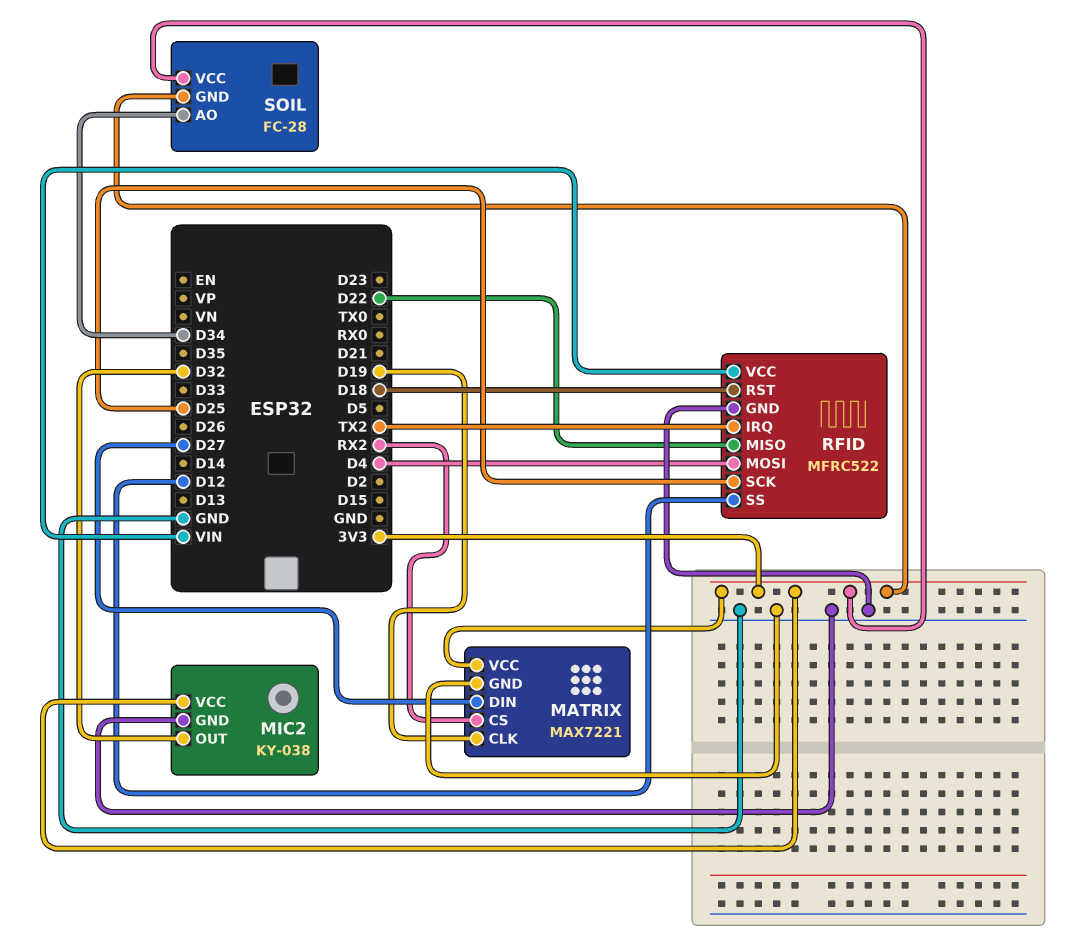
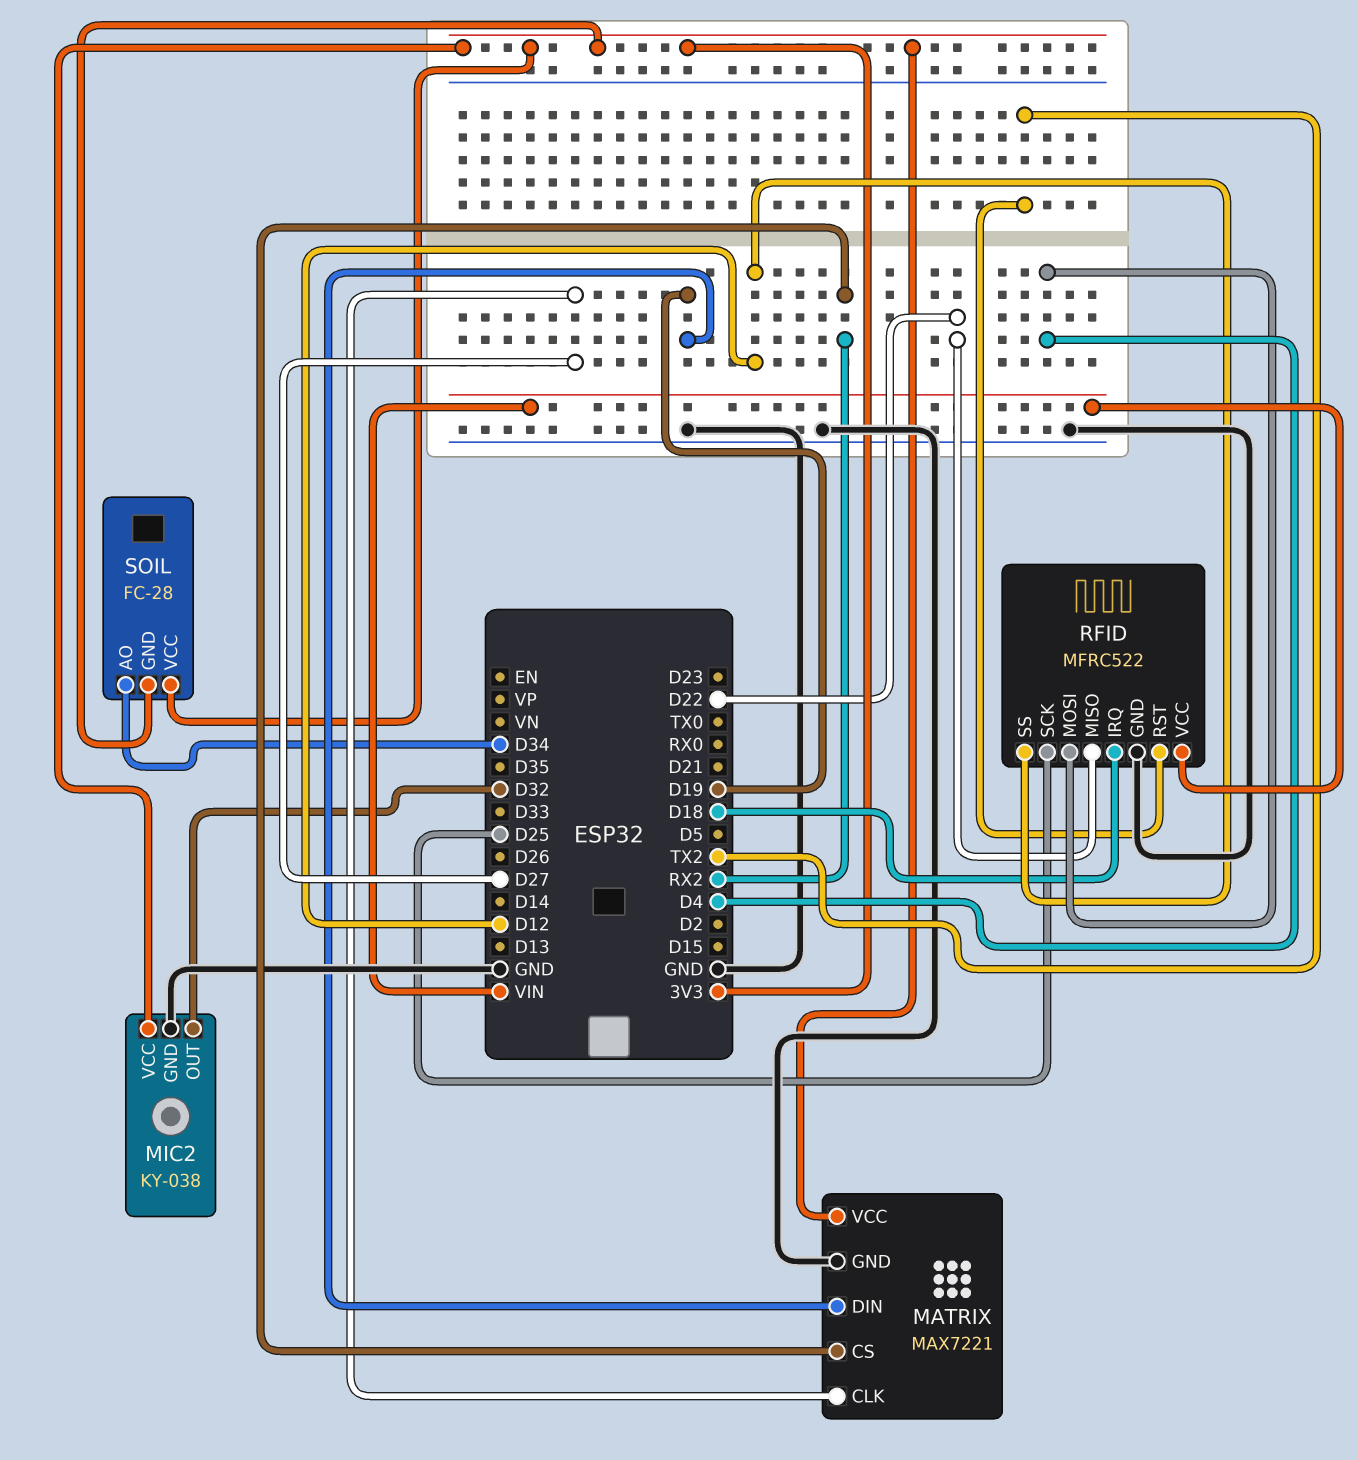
MATRIX pin CLK: D19 -> D27
MATRIX pin DIN: D27 -> D19
RFID pin IRQ: TX2 -> D18
RFID pin RST: D18 -> TX2

